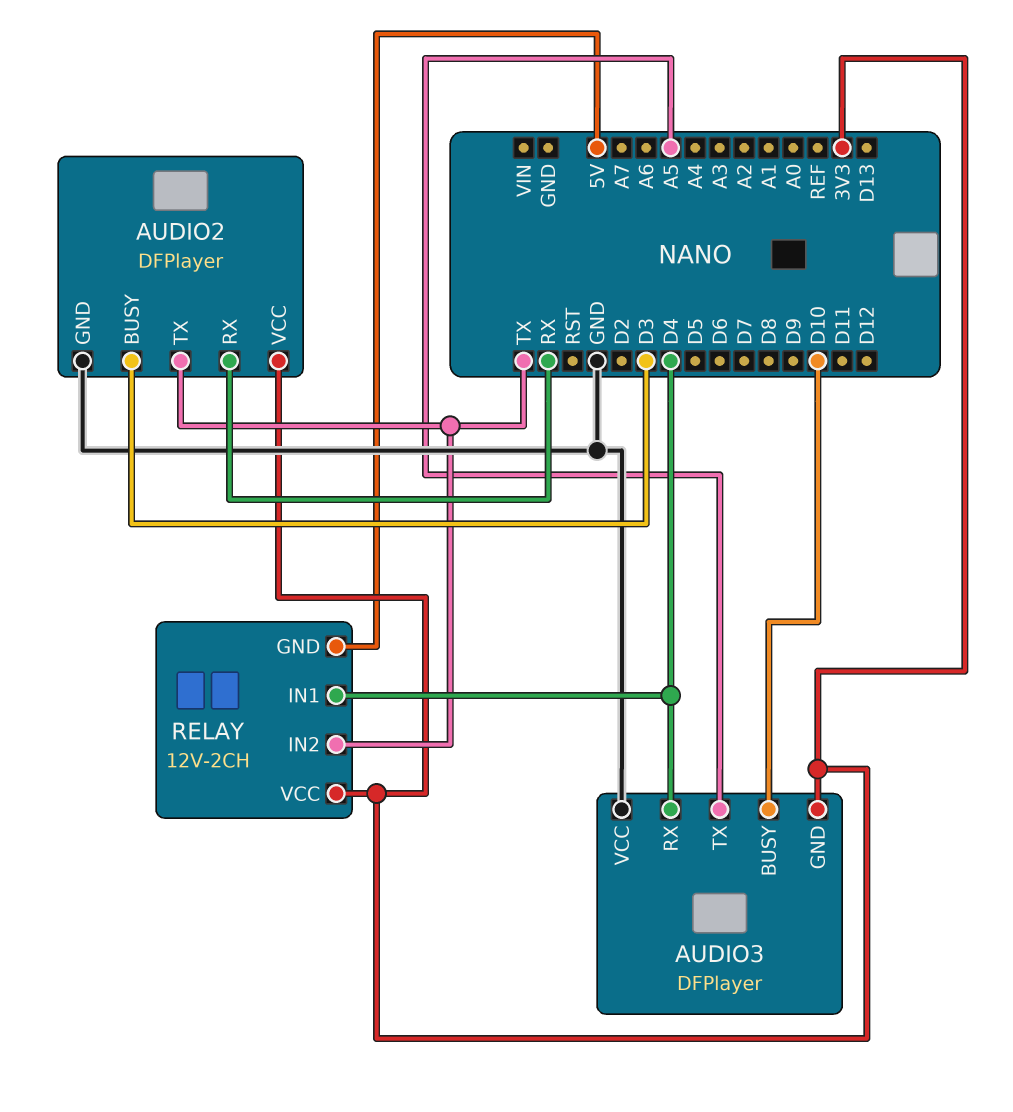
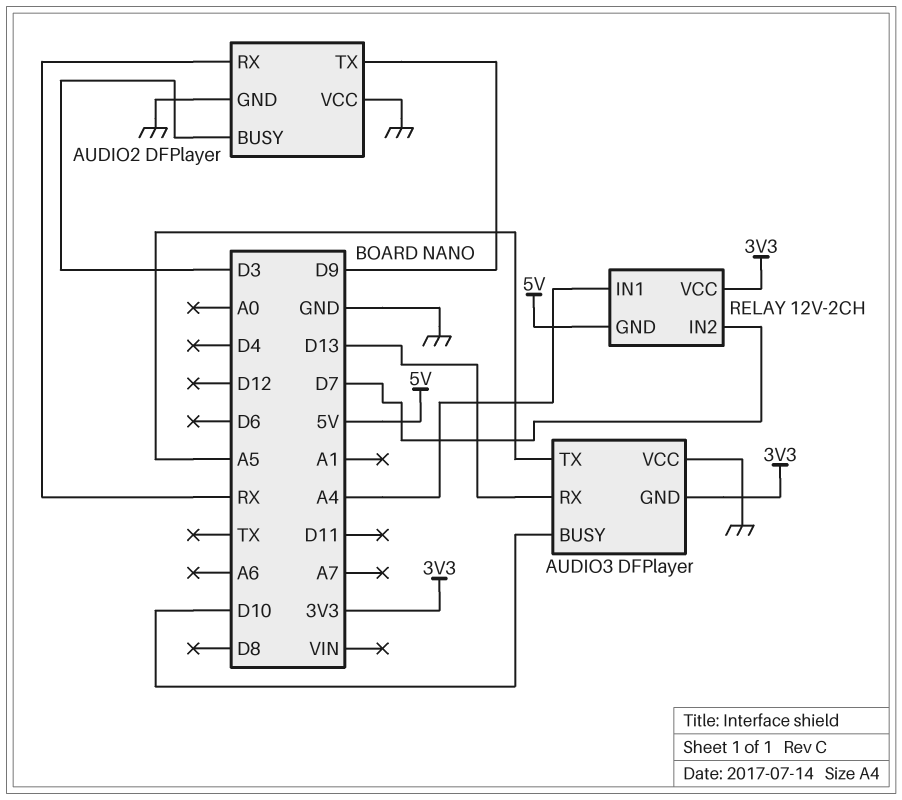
AUDIO2 pin TX: TX -> D9
AUDIO2 pin VCC: 3V3 -> GND
AUDIO3 pin RX: D4 -> D13
RELAY pin IN1: D4 -> A4
RELAY pin IN2: TX -> D7

